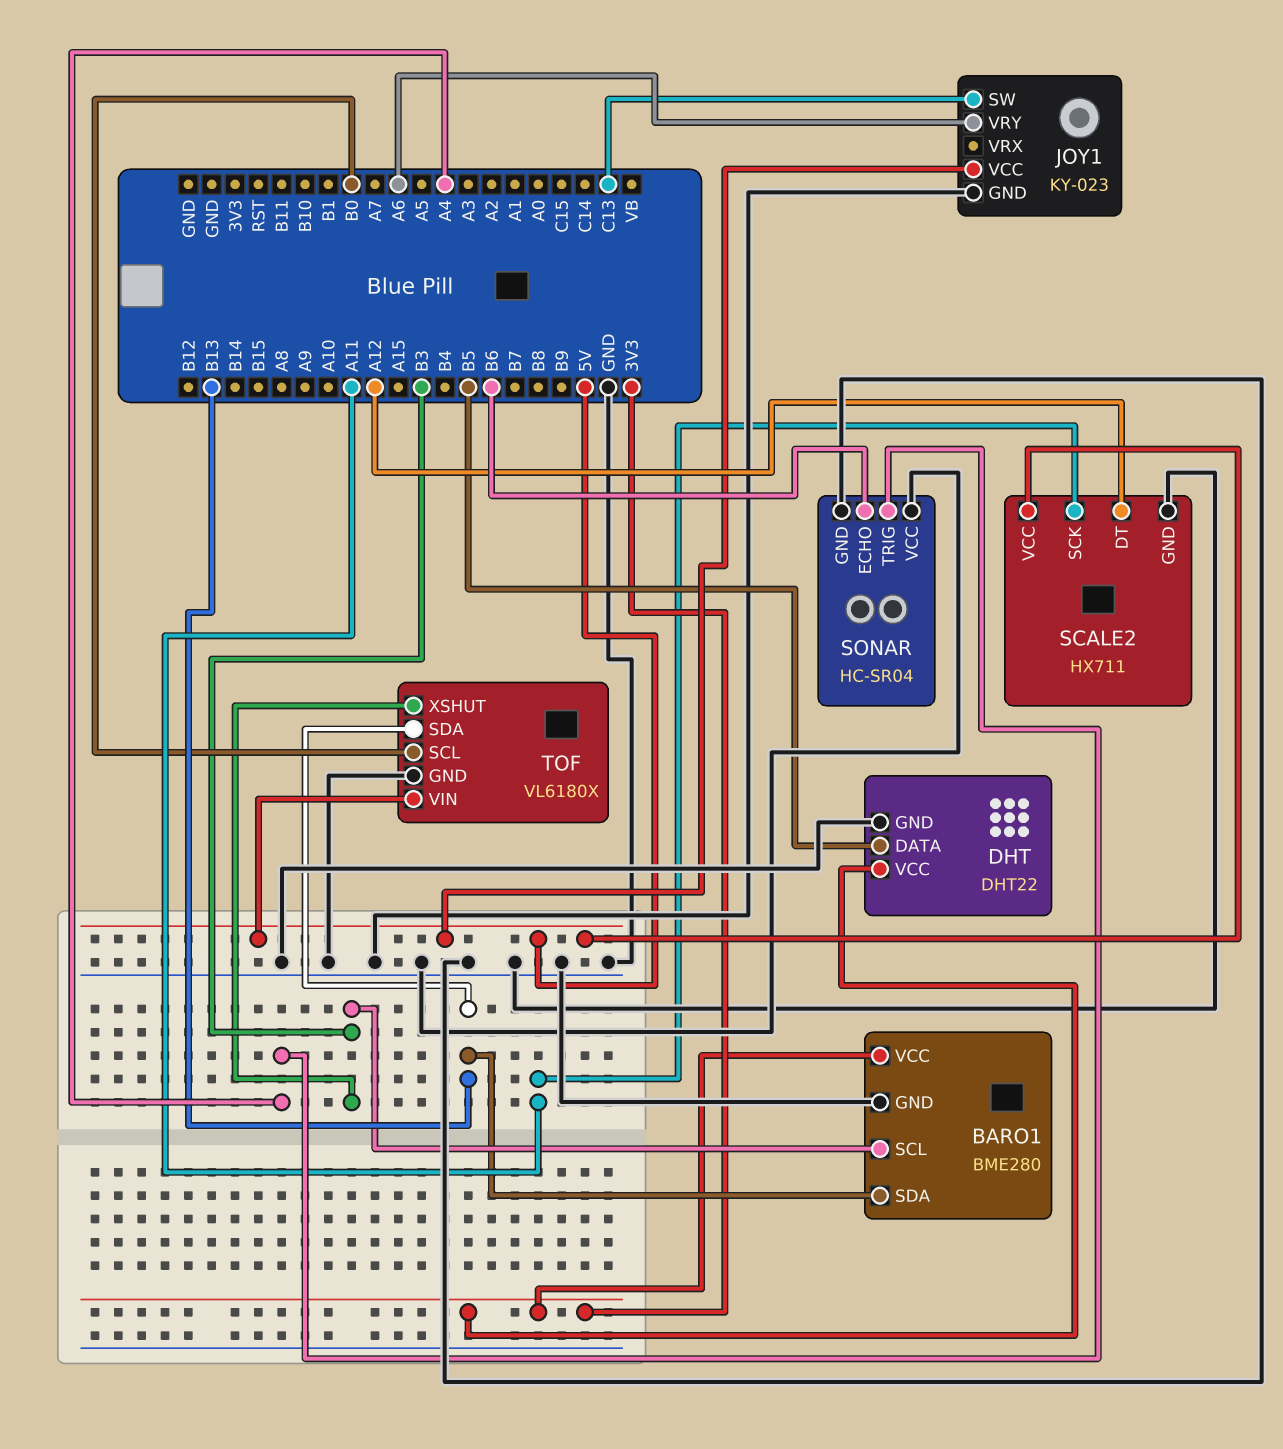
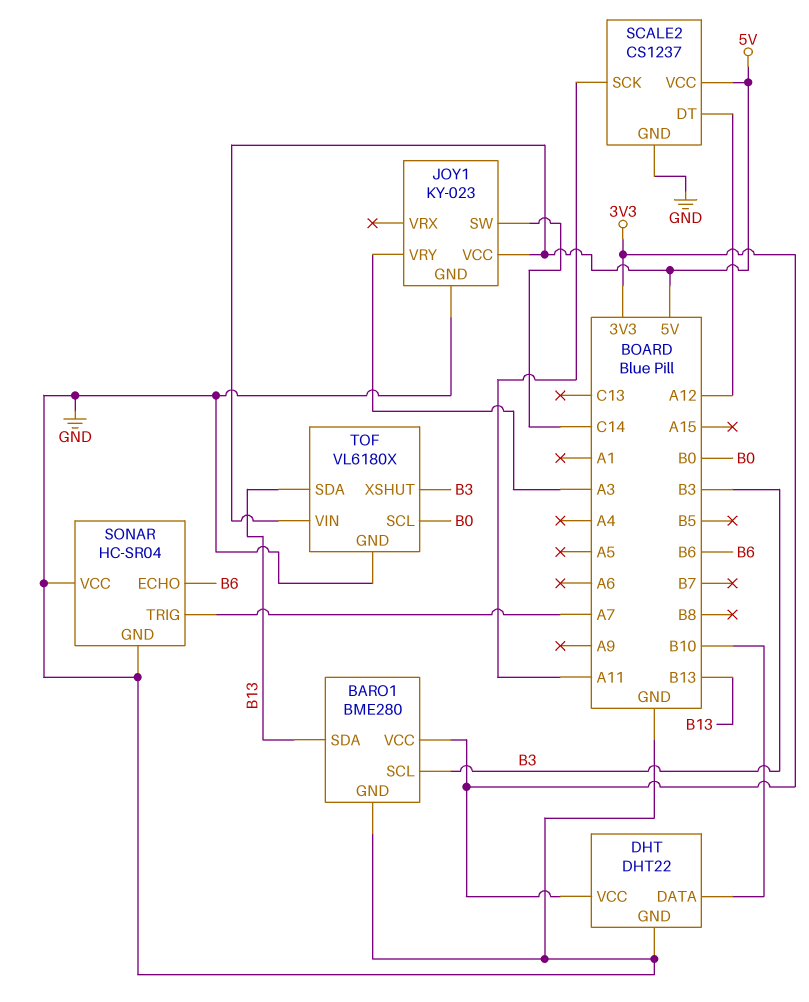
DHT pin DATA: B5 -> B10
JOY1 pin SW: C13 -> C14
JOY1 pin VRY: A6 -> A3
SCALE2: HX711 -> CS1237
SONAR pin TRIG: A4 -> A7

